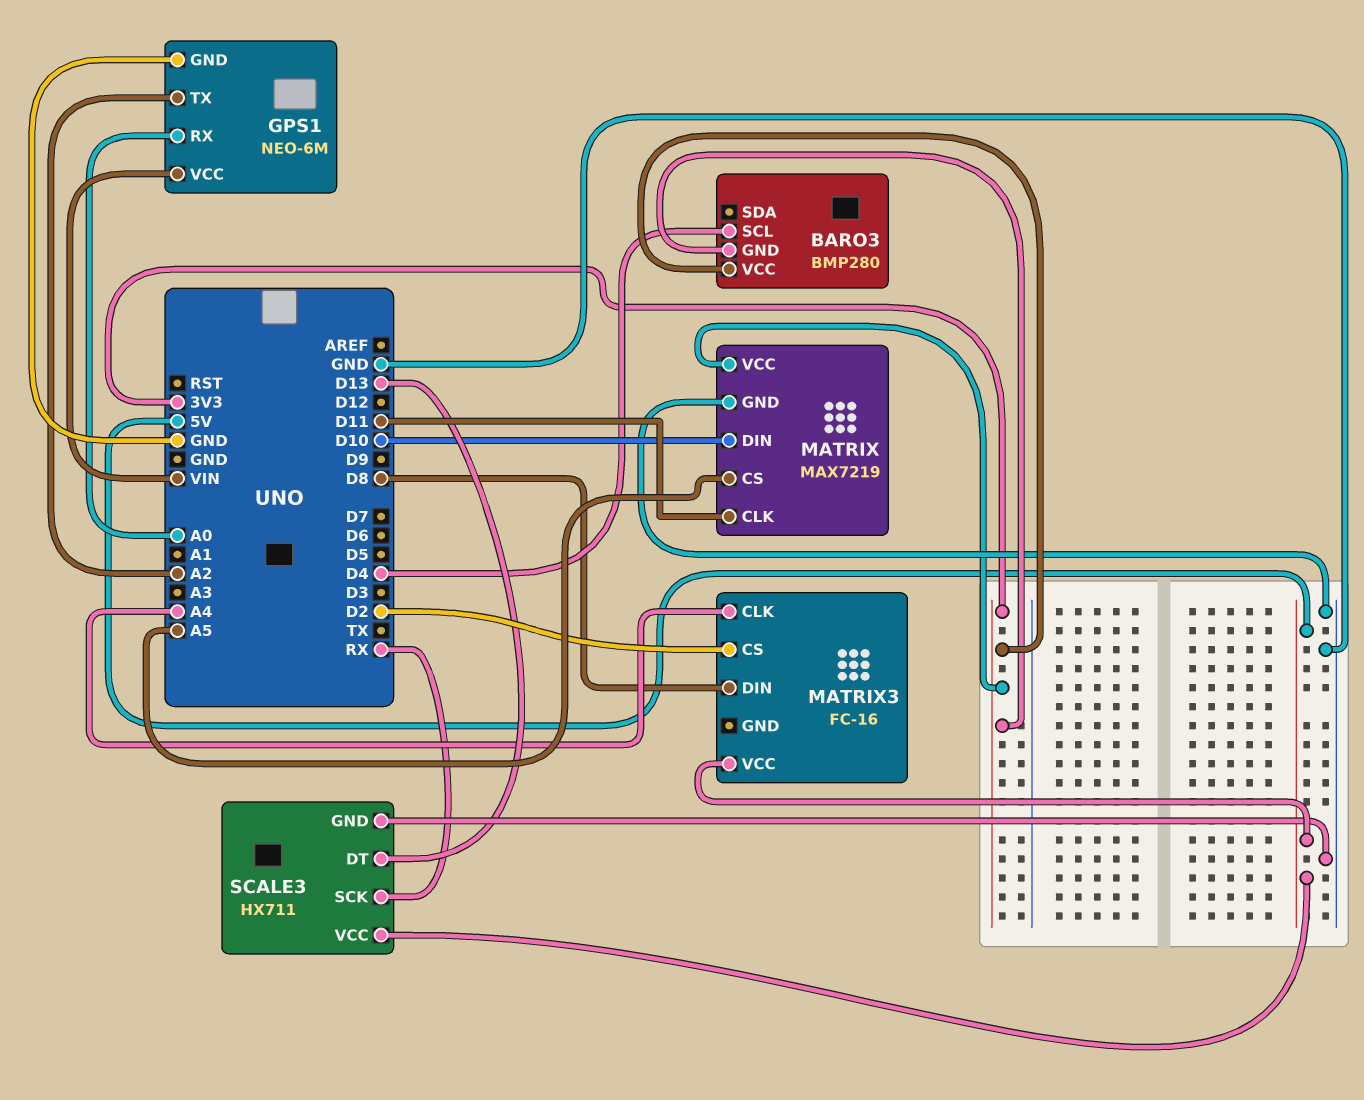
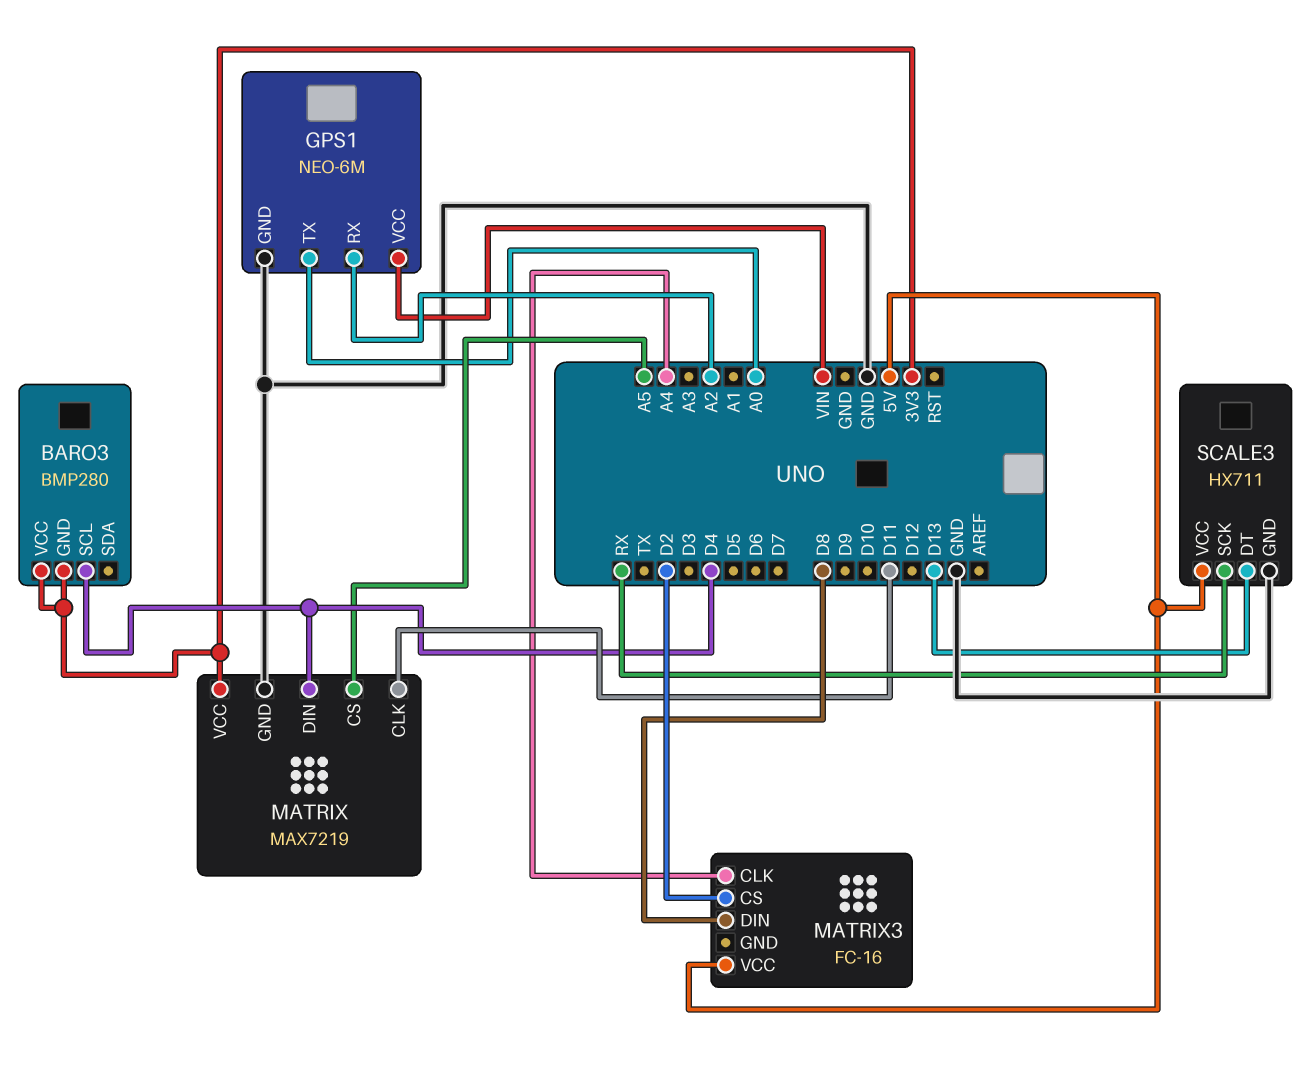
GPS1 pin RX: A0 -> A2
GPS1 pin TX: A2 -> A0
MATRIX pin DIN: D10 -> D4

